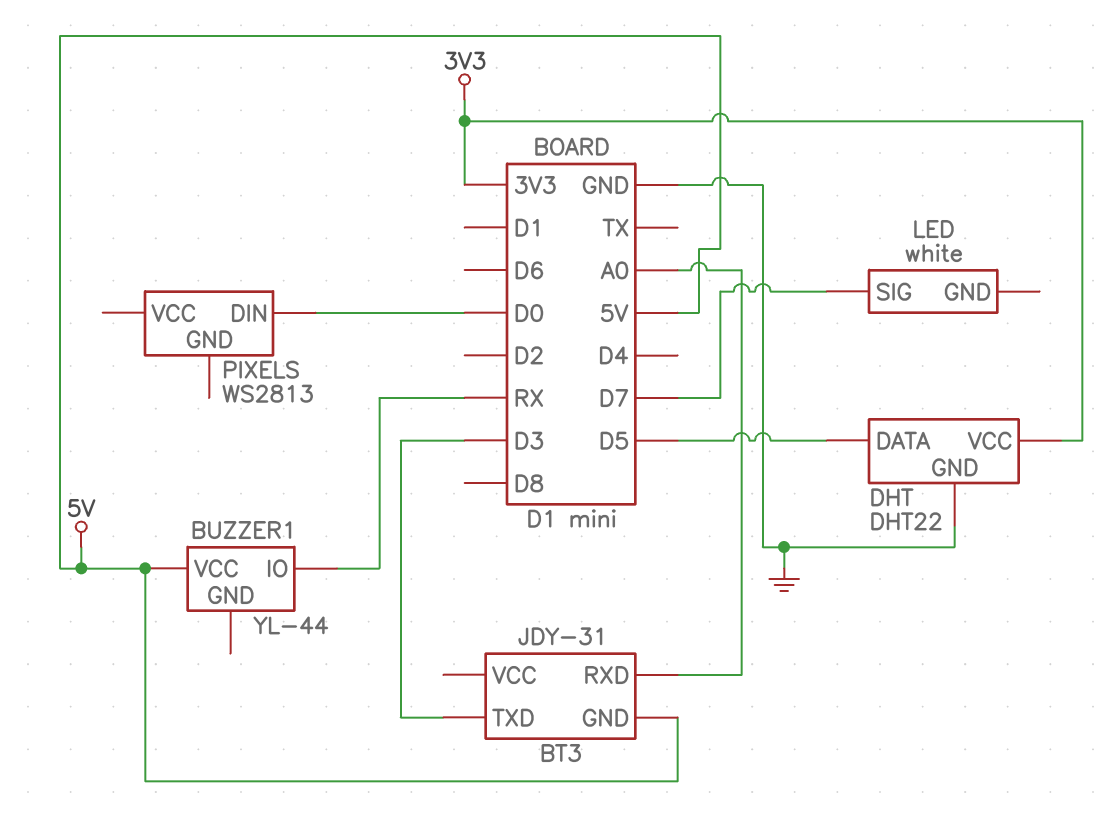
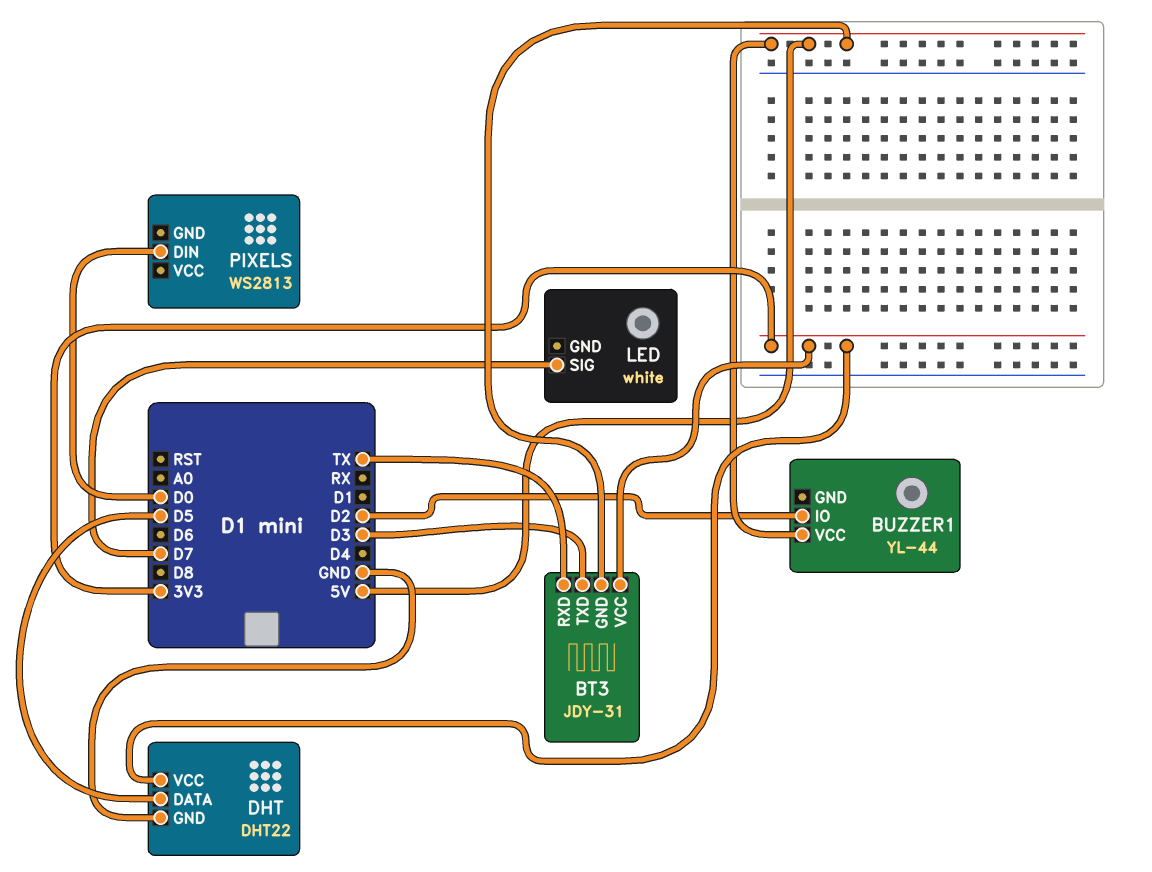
BT3 pin RXD: A0 -> TX
BT3 pin VCC: none -> 3V3
BUZZER1 pin IO: RX -> D2

